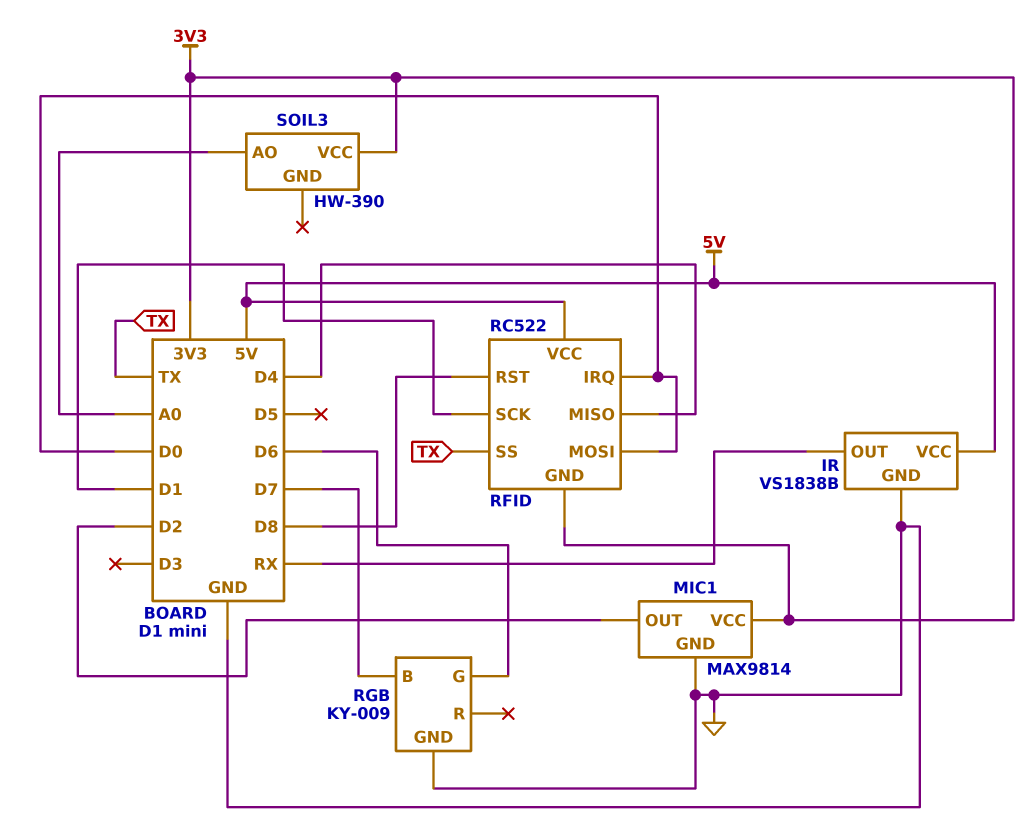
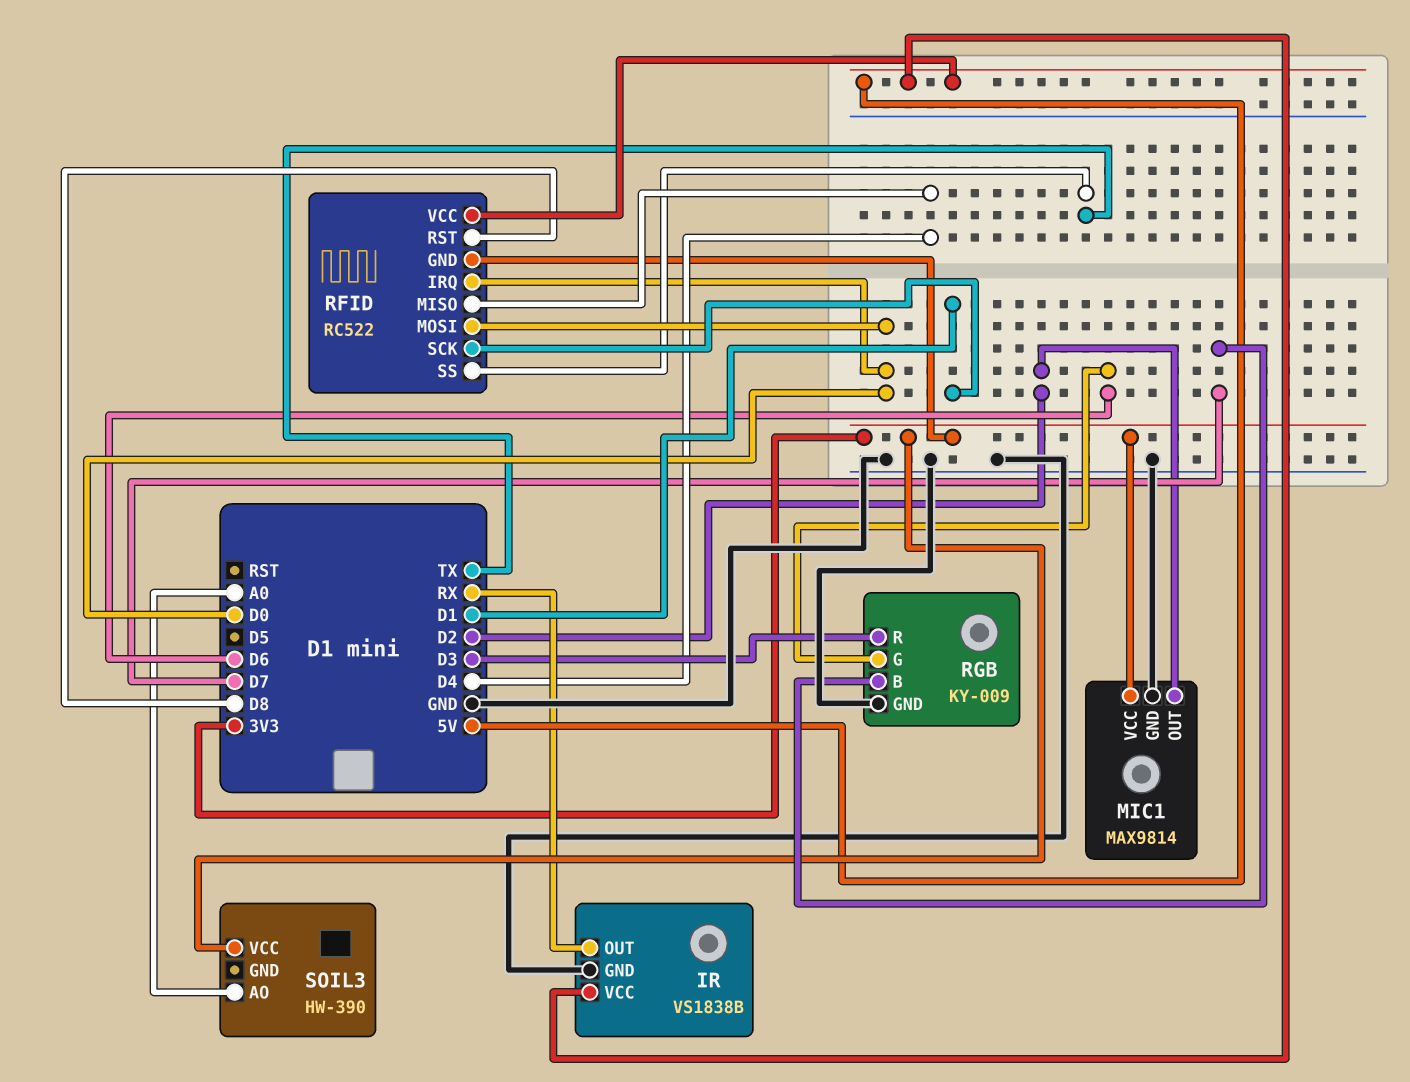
RGB pin R: none -> D3

